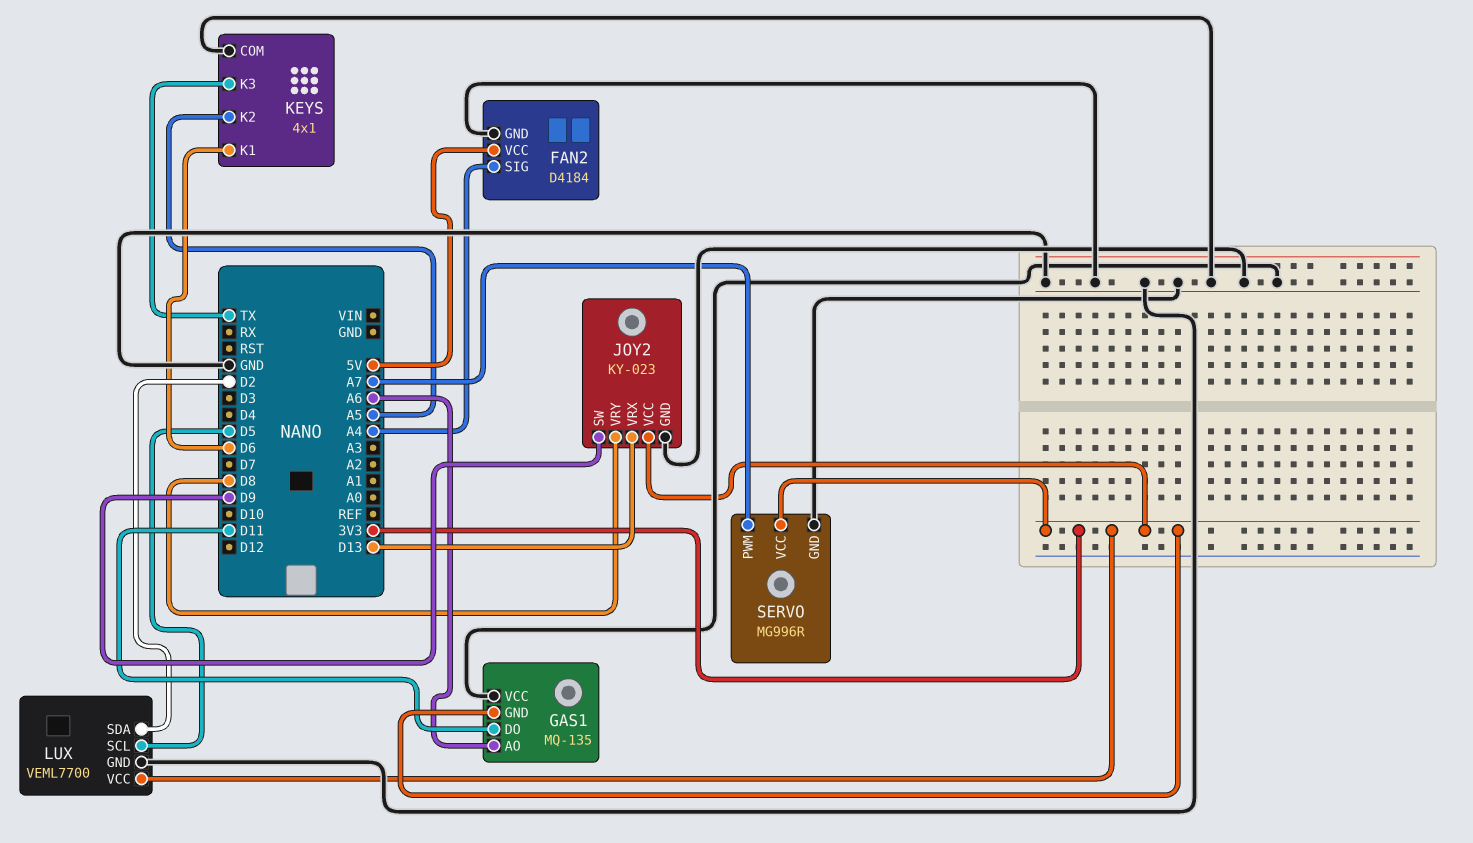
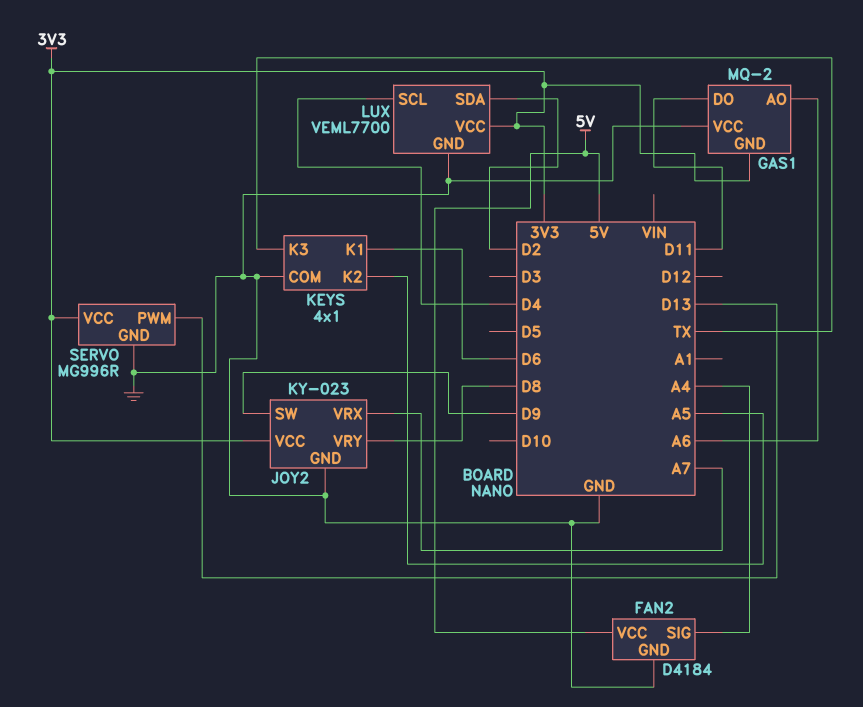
GAS1: MQ-135 -> MQ-2
JOY2 pin VRX: D13 -> A7
LUX pin SCL: D5 -> D4
SERVO pin PWM: A7 -> D13

